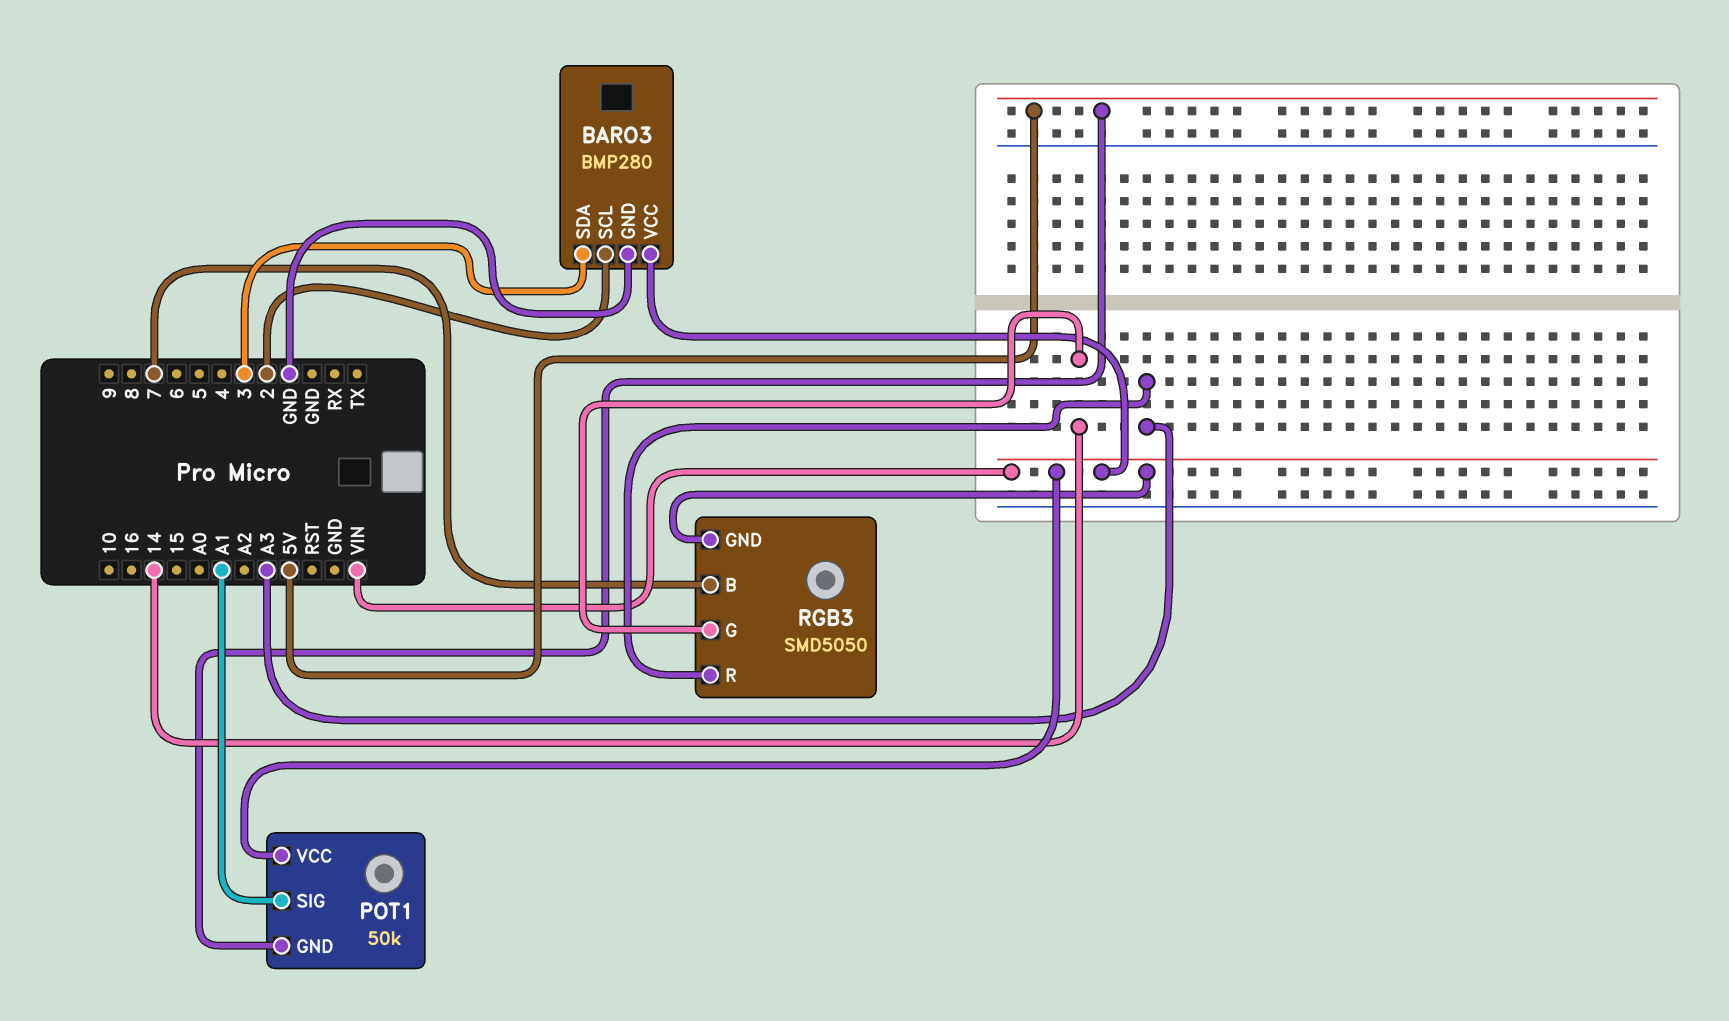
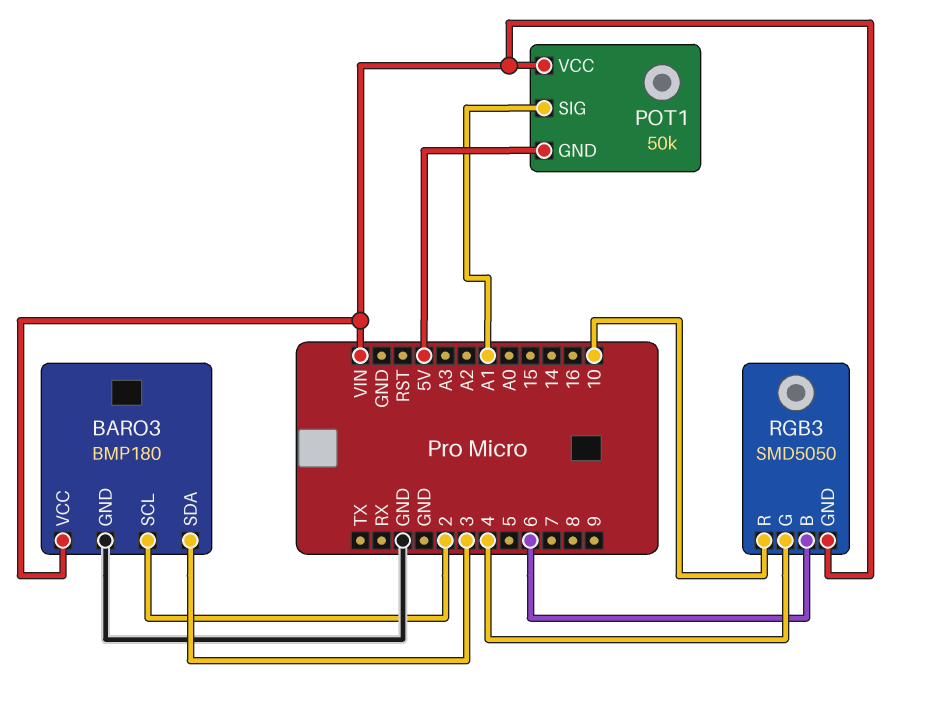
BARO3: BMP280 -> BMP180
RGB3 pin B: 7 -> 6
RGB3 pin G: 14 -> 4
RGB3 pin R: A3 -> 10

